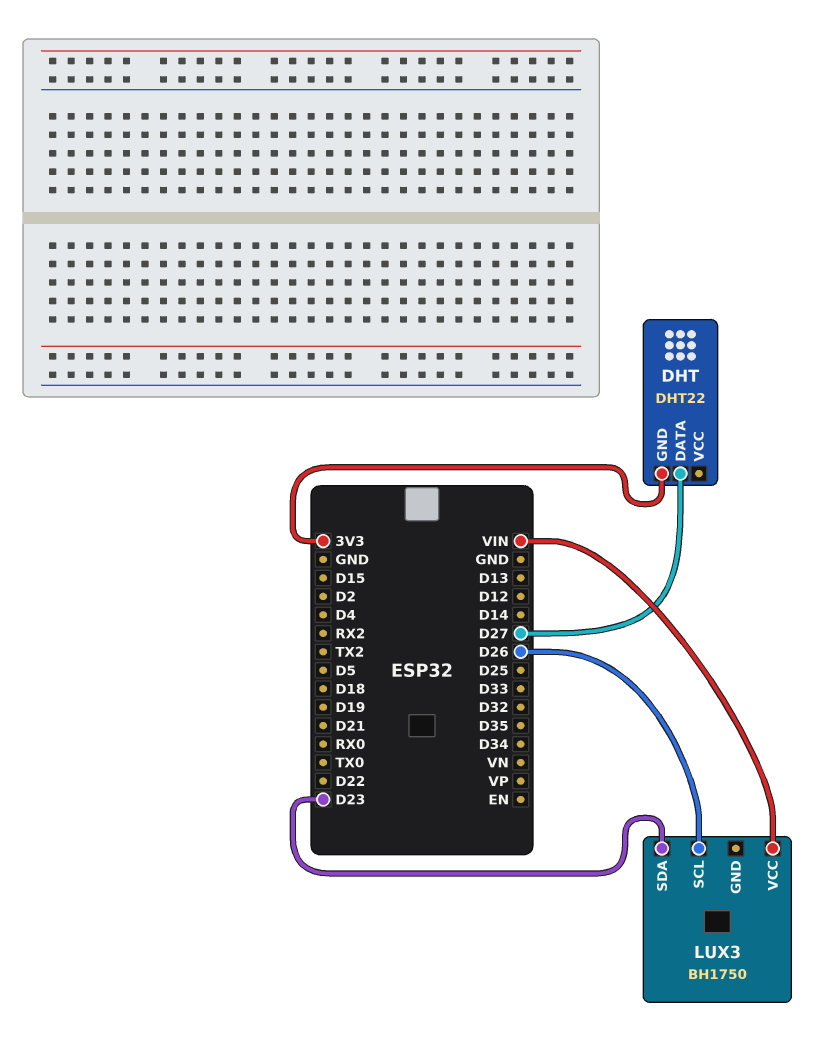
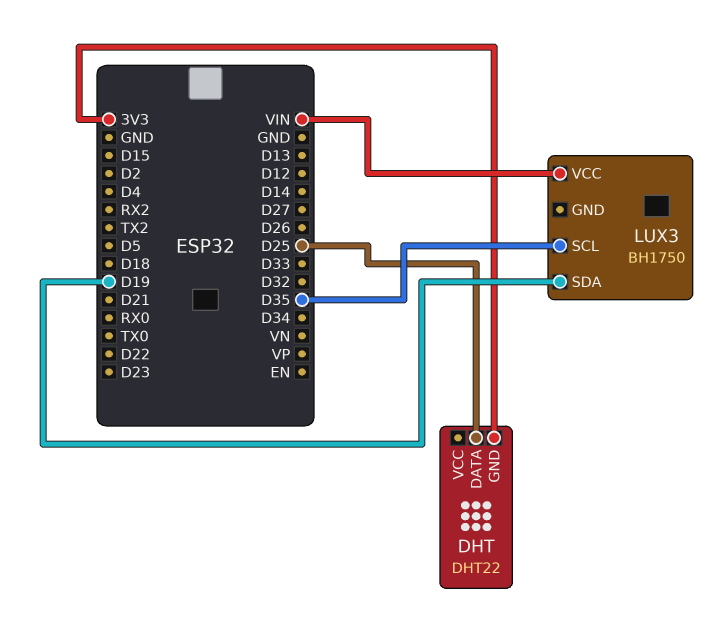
DHT pin DATA: D27 -> D25
LUX3 pin SCL: D26 -> D35
LUX3 pin SDA: D23 -> D19

